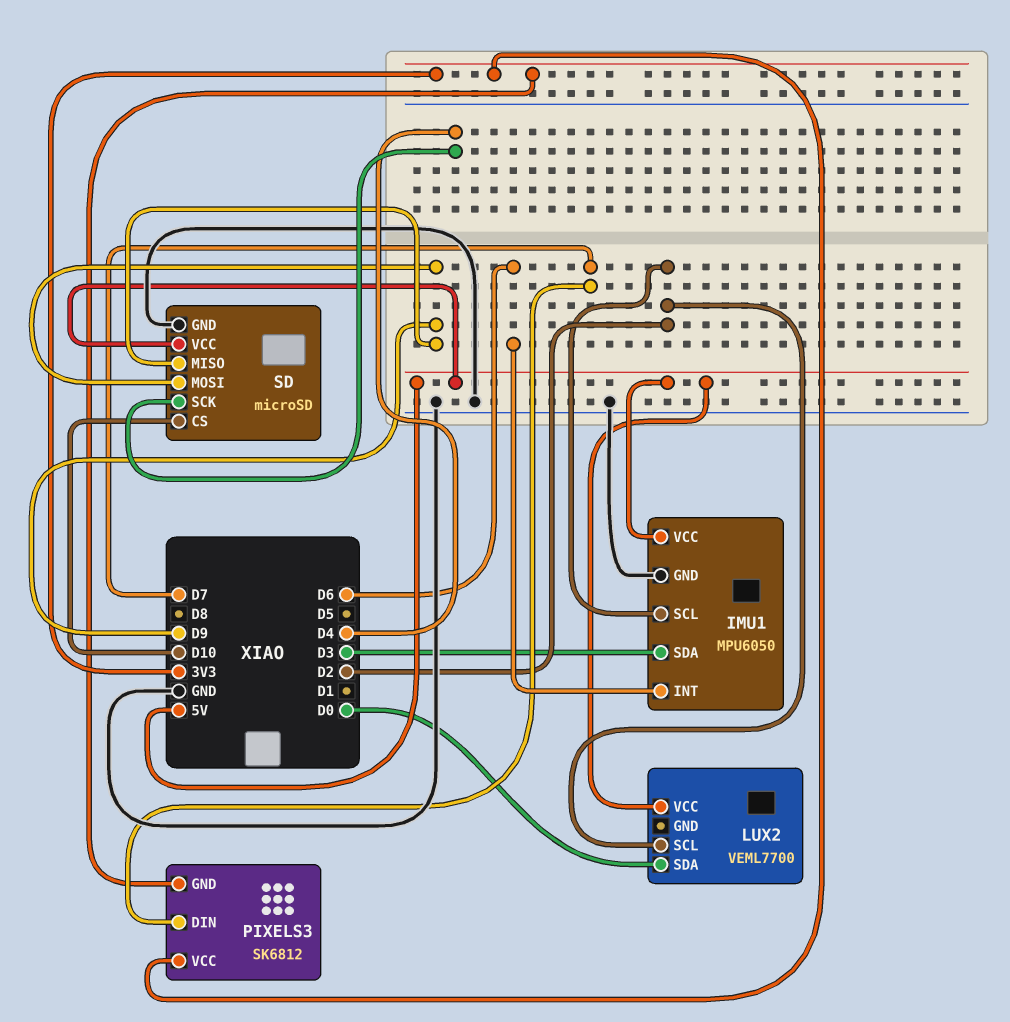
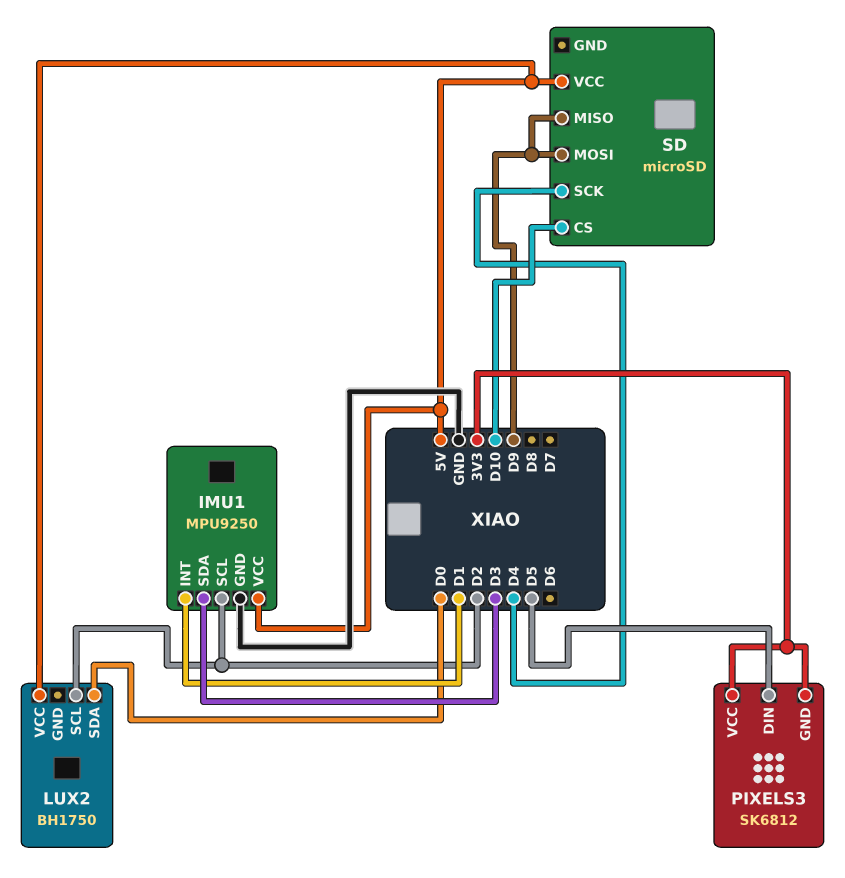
IMU1: MPU6050 -> MPU9250
IMU1 pin INT: D6 -> D1
LUX2: VEML7700 -> BH1750
PIXELS3 pin DIN: D7 -> D5
SD pin GND: GND -> none

